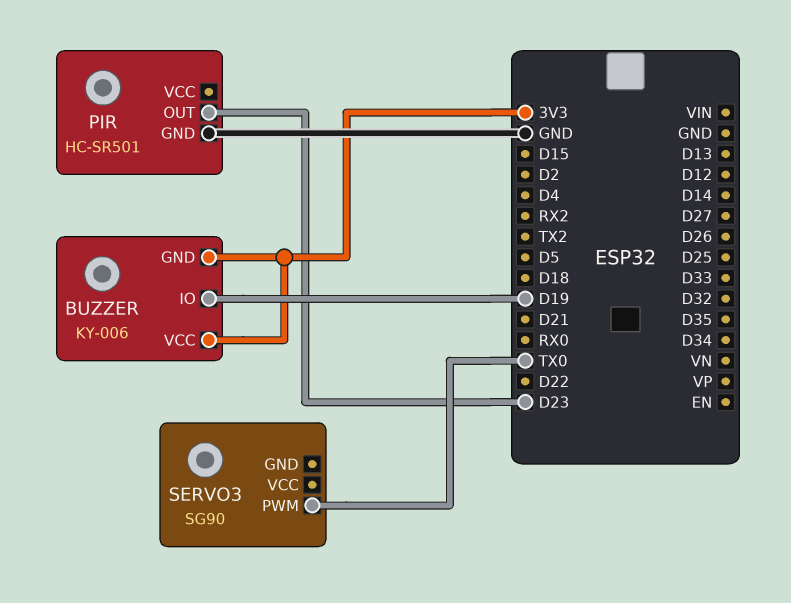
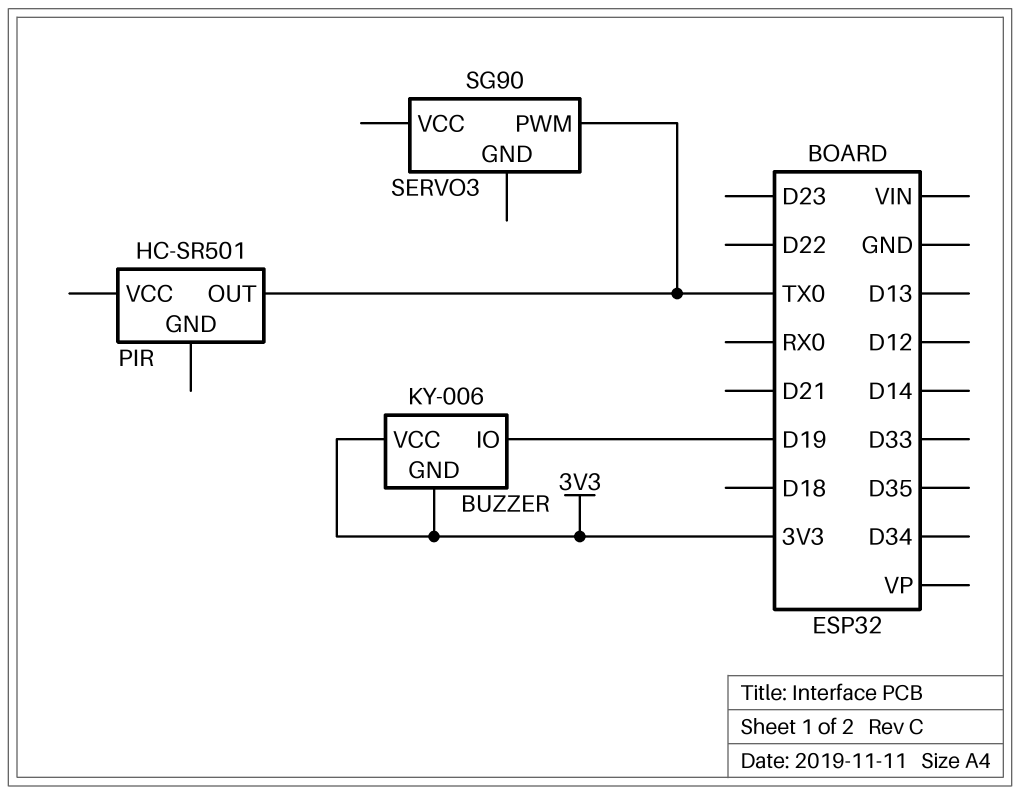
PIR pin GND: GND -> none
PIR pin OUT: D23 -> TX0

